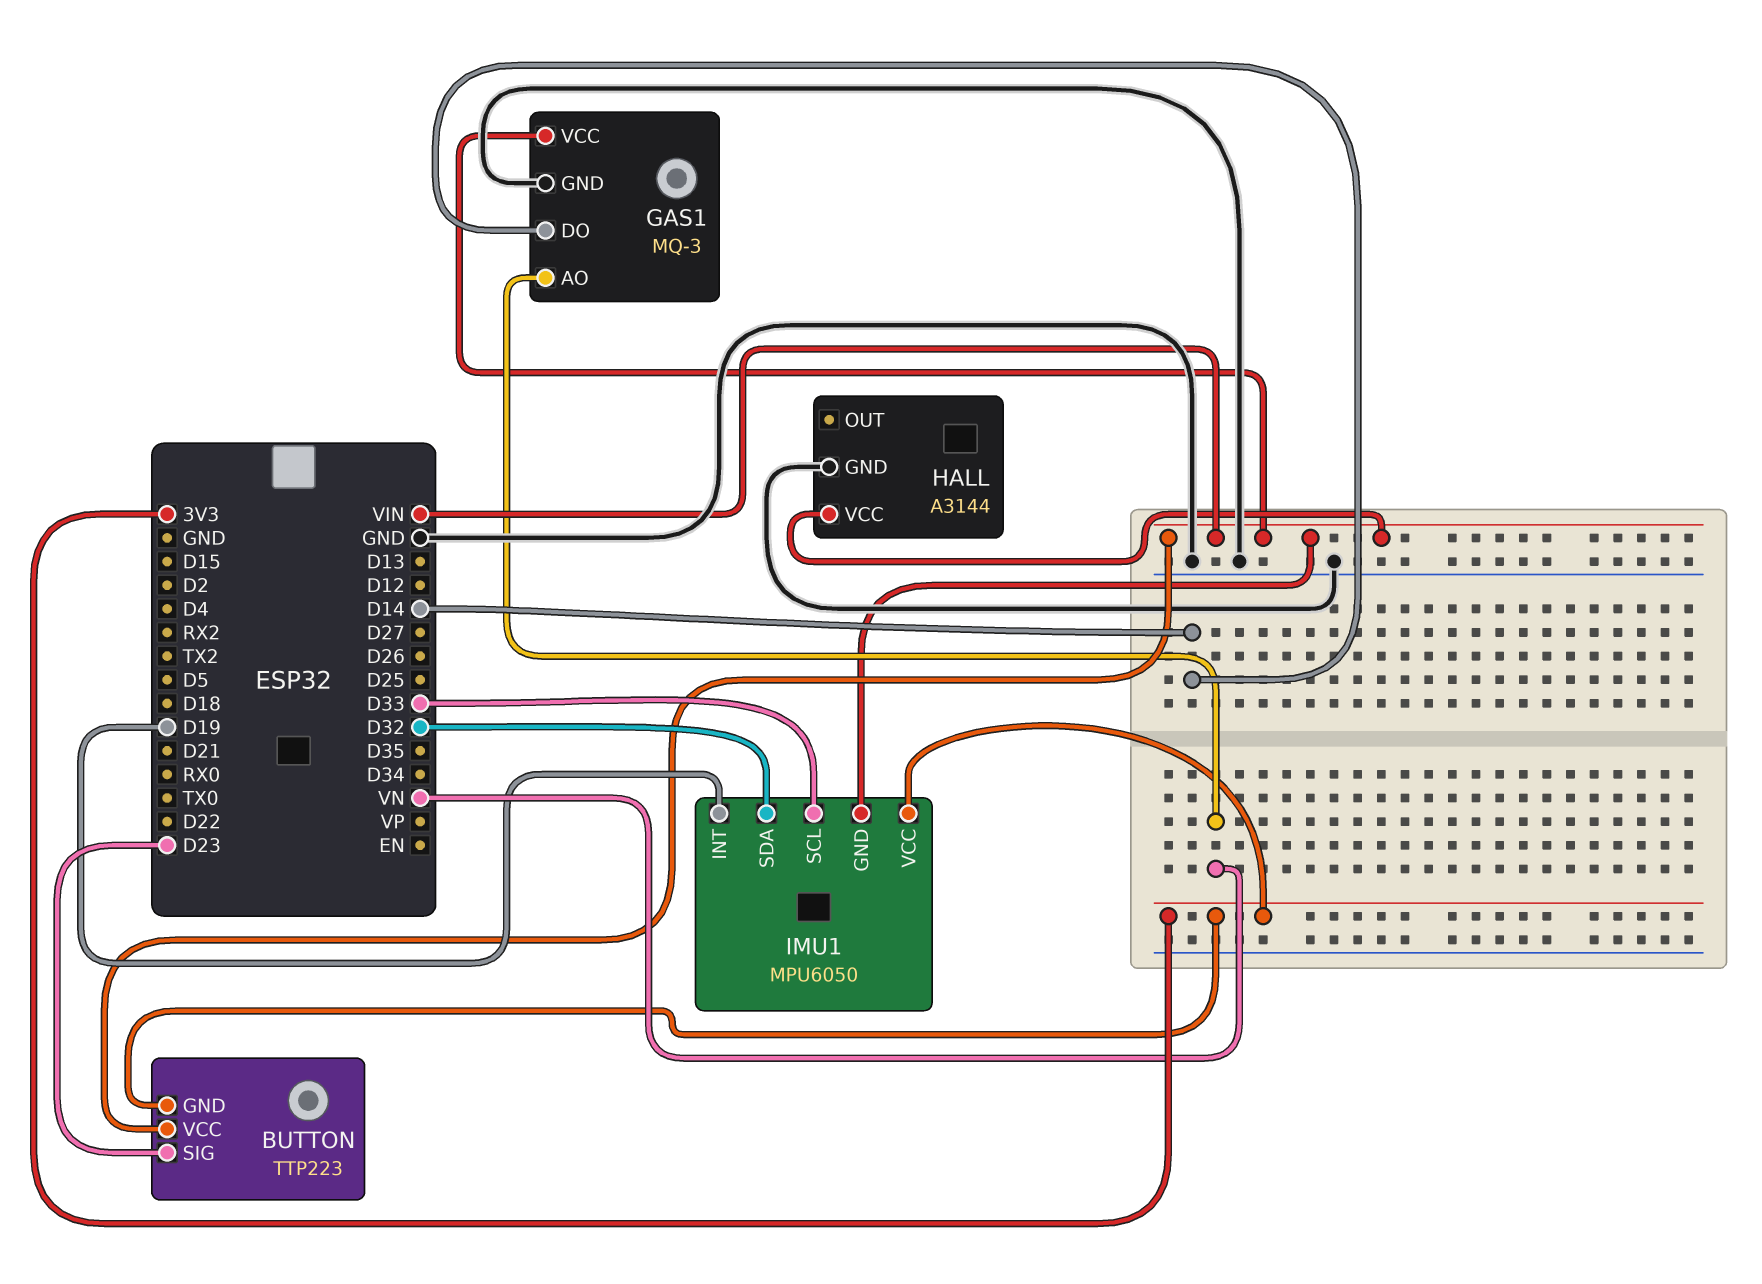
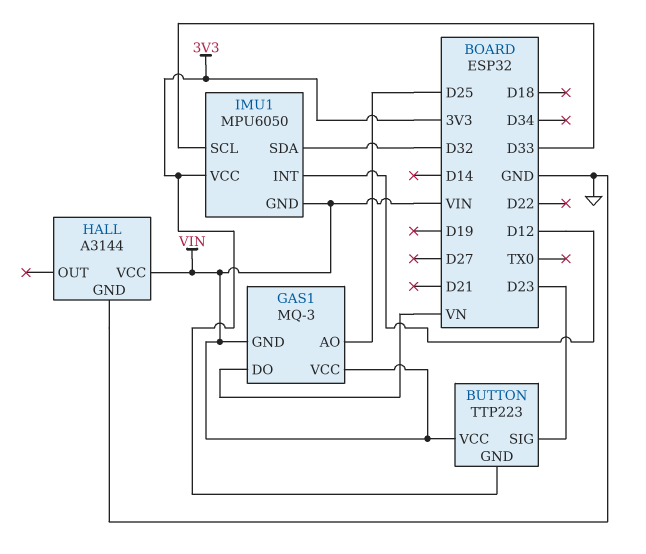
GAS1 pin AO: VN -> D25
GAS1 pin DO: D14 -> VN
GAS1 pin GND: GND -> VIN
IMU1 pin INT: D19 -> D12

